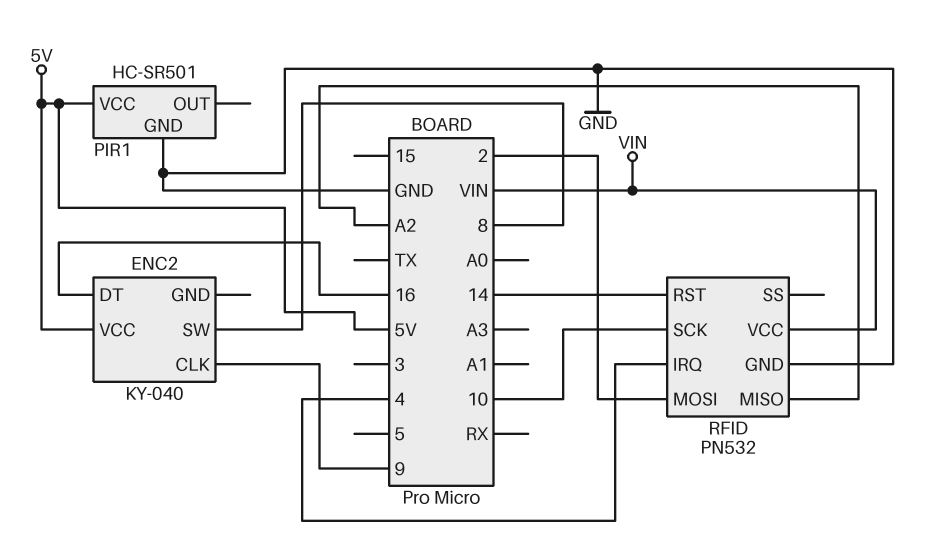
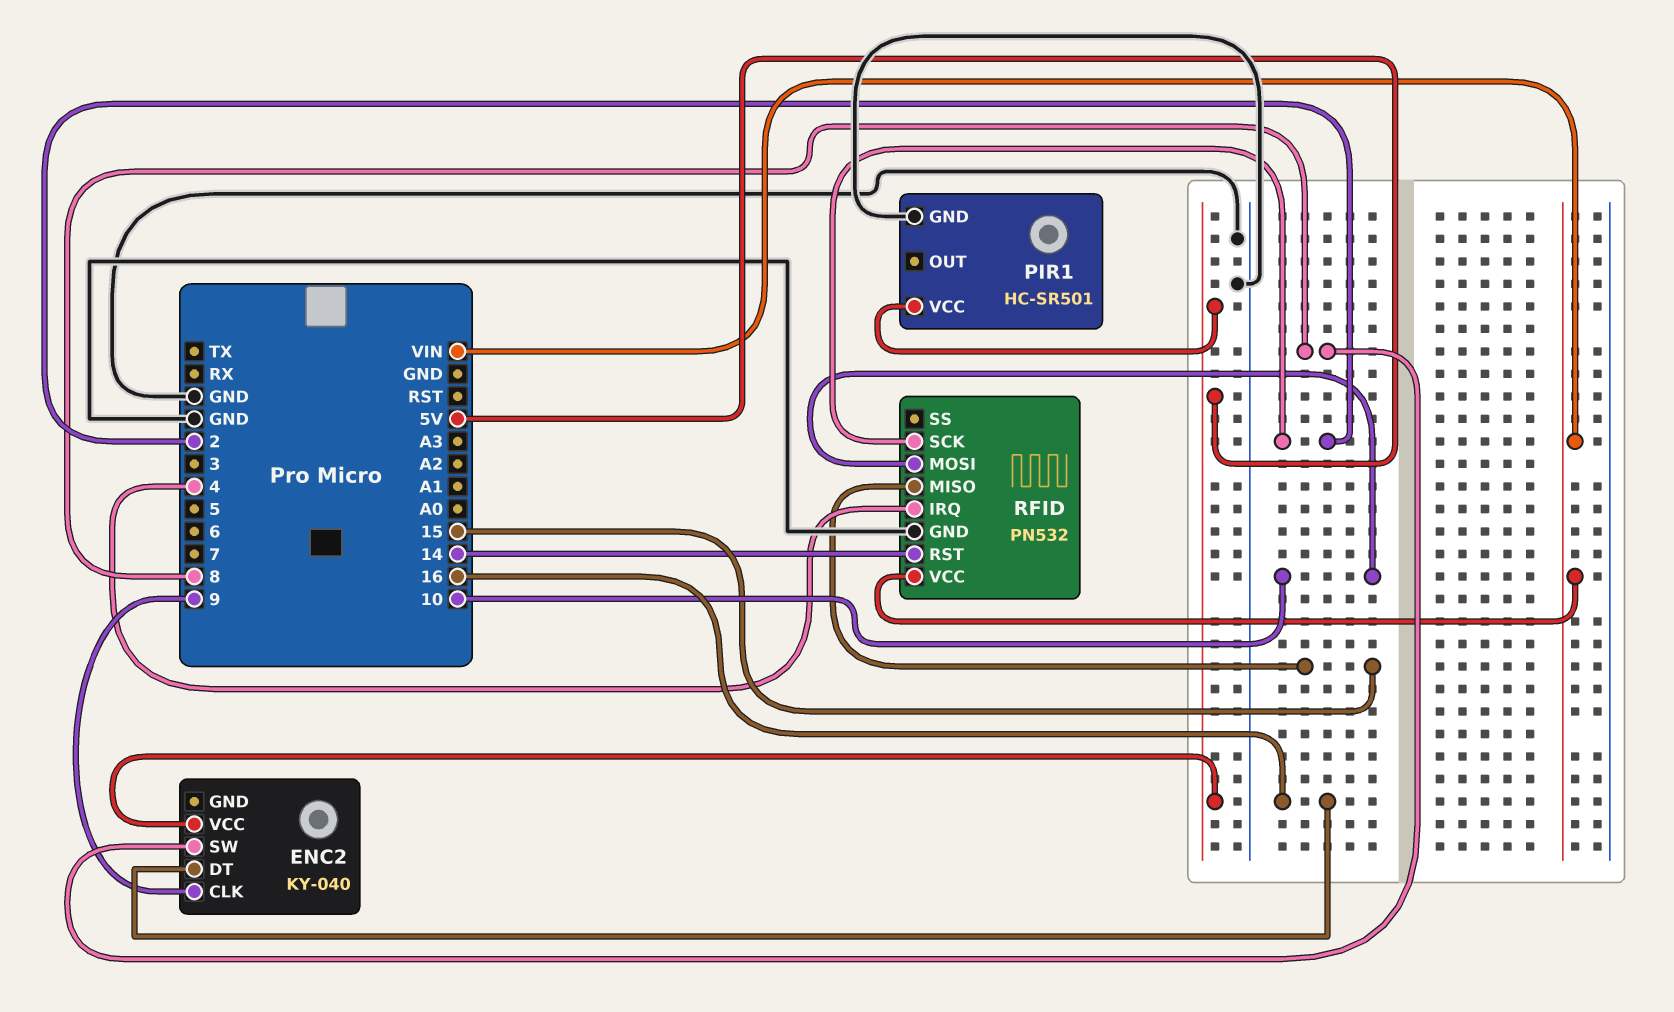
RFID pin MISO: A2 -> 15
RFID pin MOSI: 2 -> 10
RFID pin SCK: 10 -> 2

